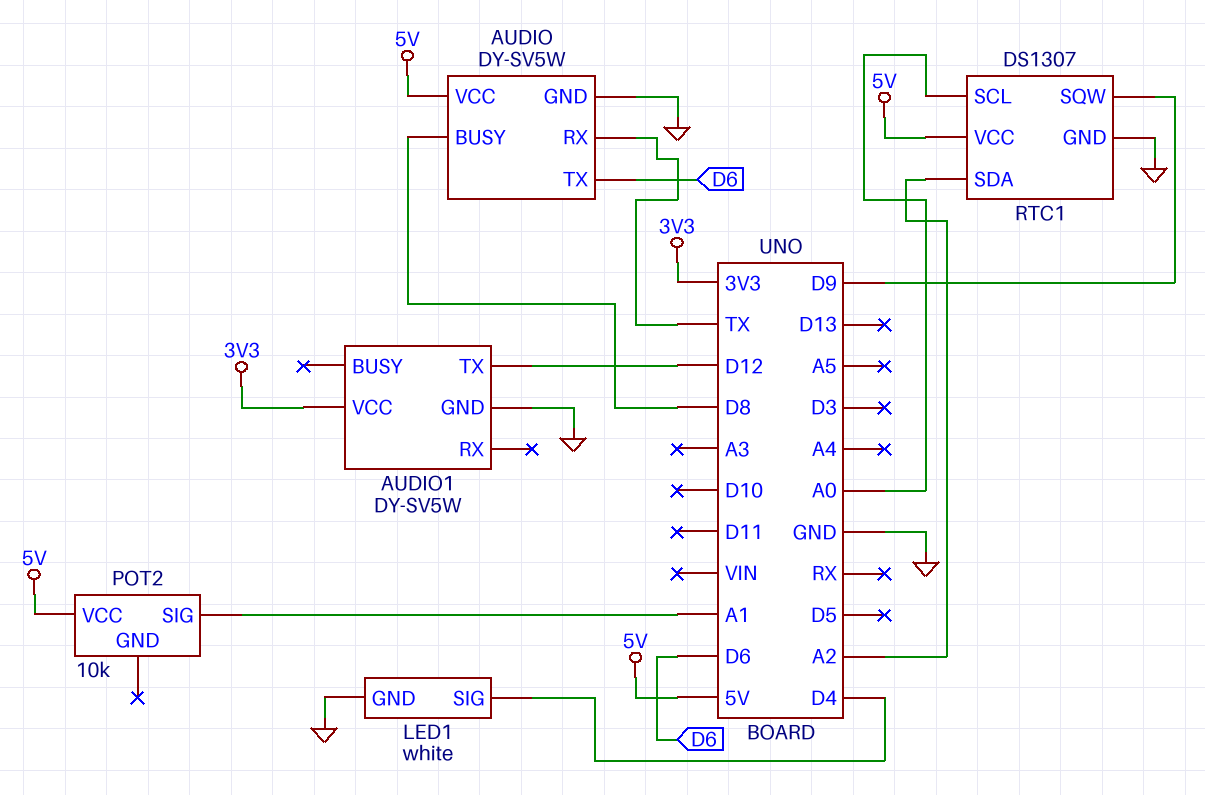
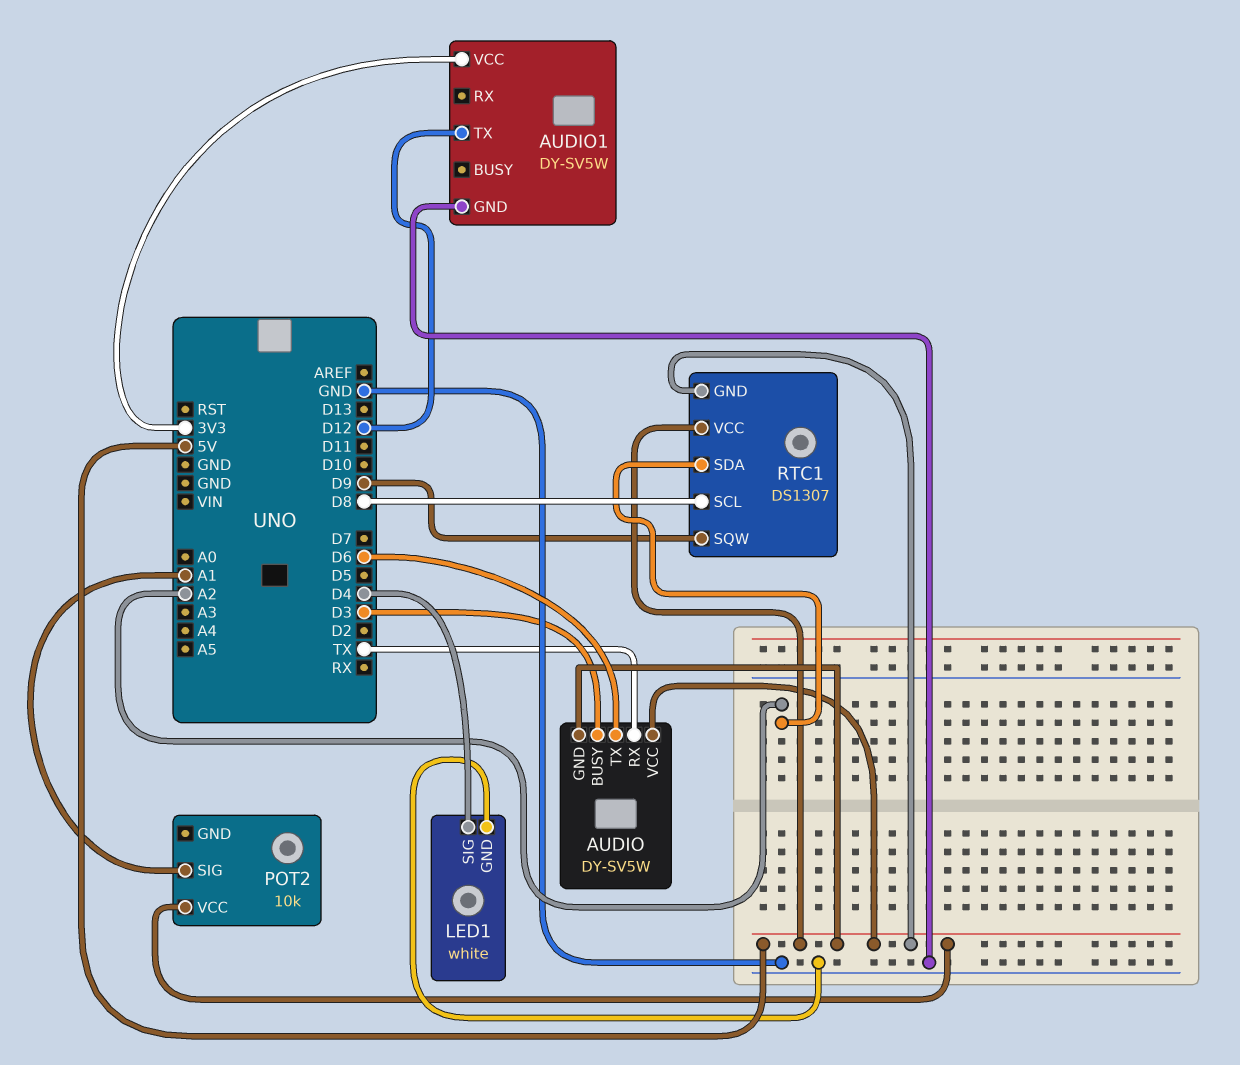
AUDIO pin BUSY: D8 -> D3
AUDIO pin GND: GND -> 5V
RTC1 pin GND: GND -> 5V
RTC1 pin SCL: A0 -> D8

